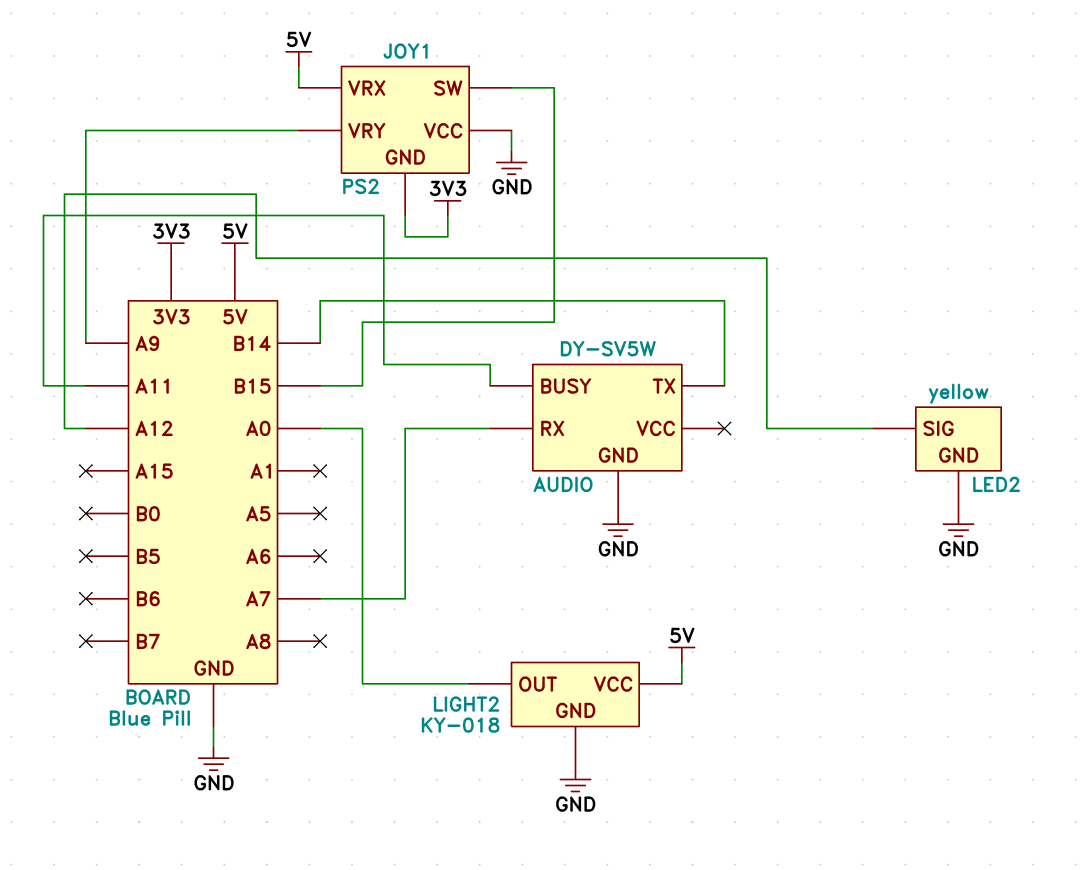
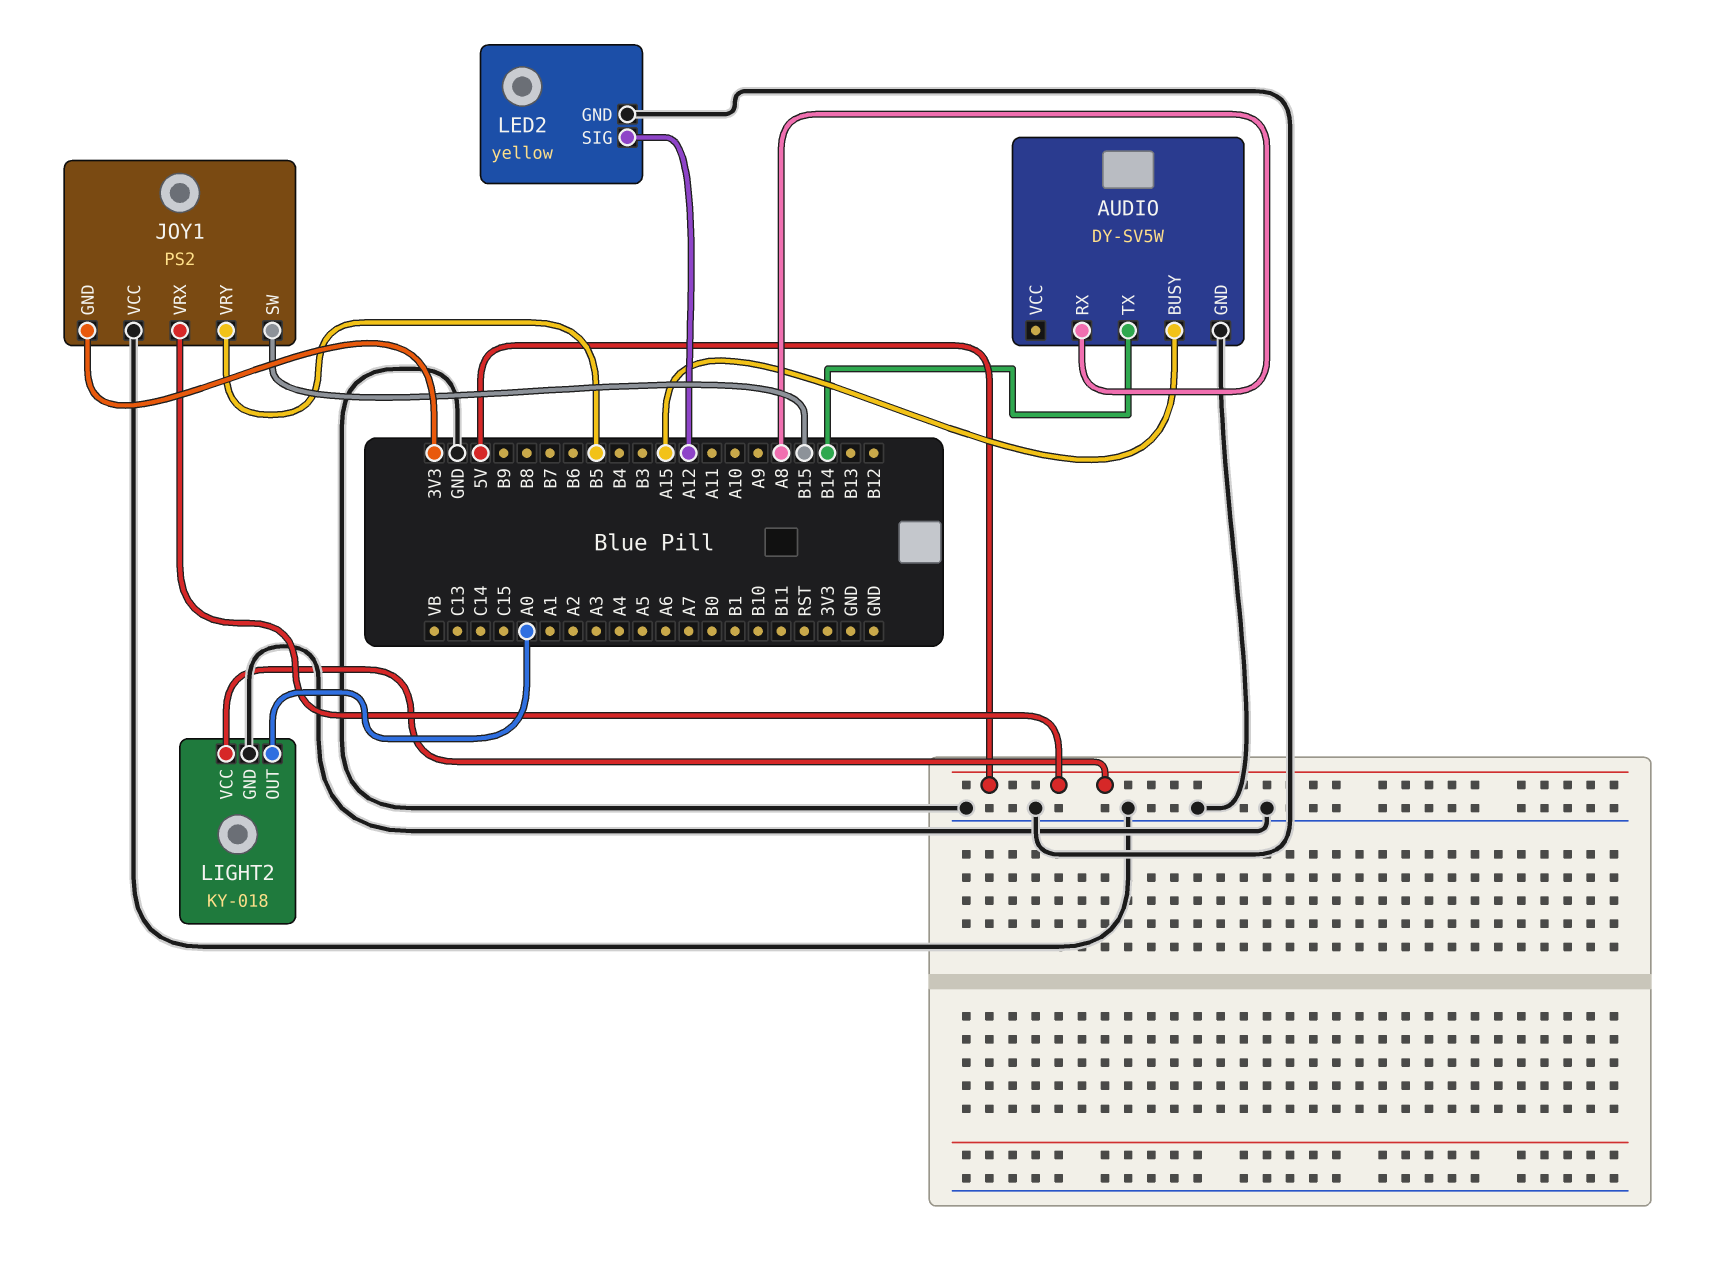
AUDIO pin BUSY: A11 -> A15
AUDIO pin RX: A7 -> A8
JOY1 pin VRY: A9 -> B5

